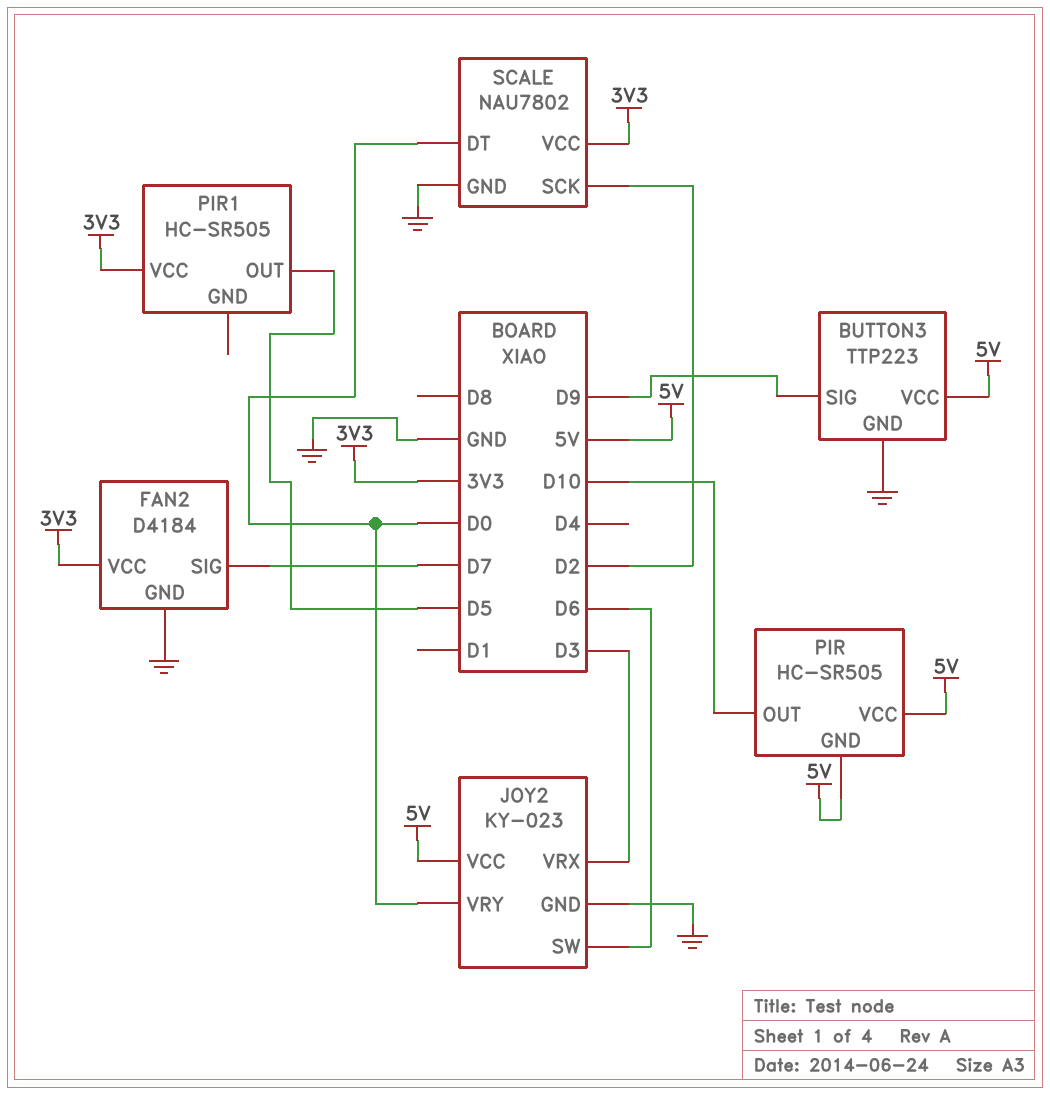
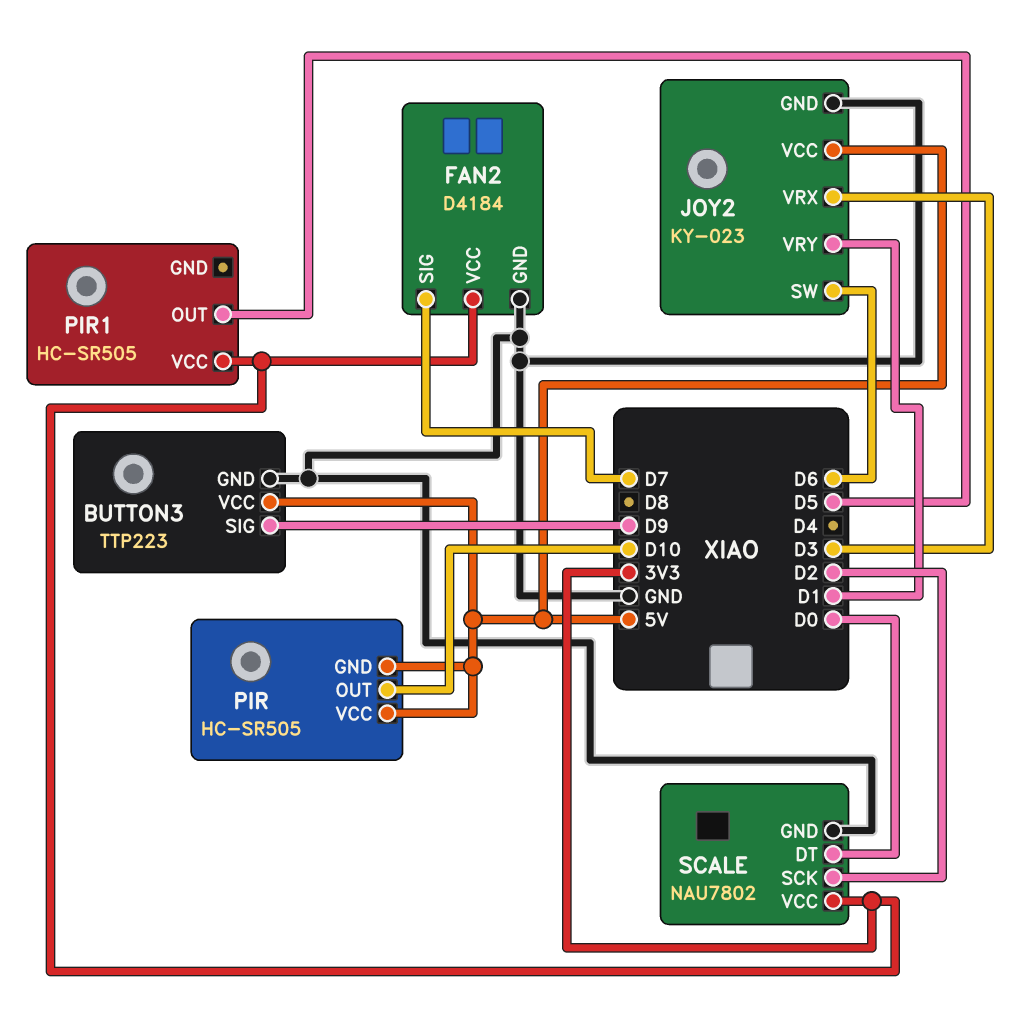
JOY2 pin VRY: D0 -> D1

